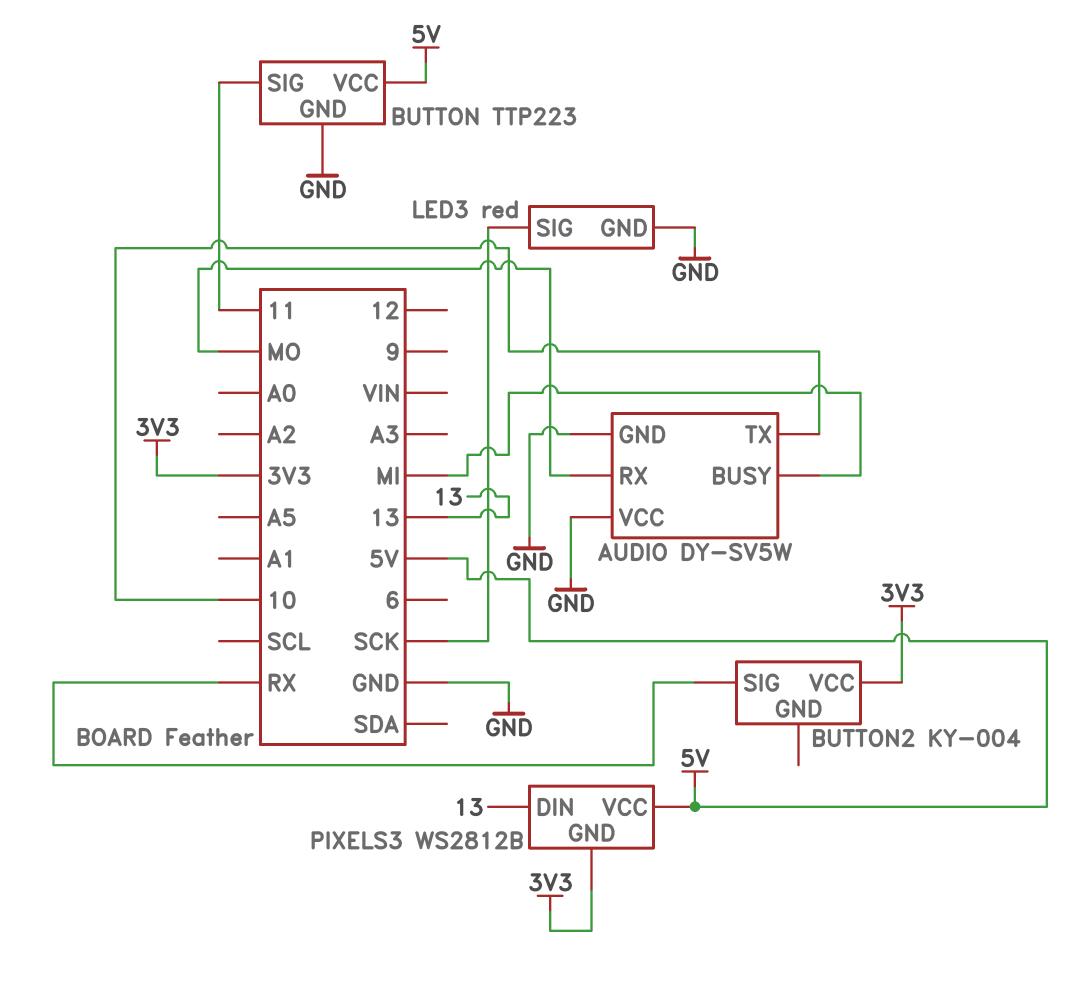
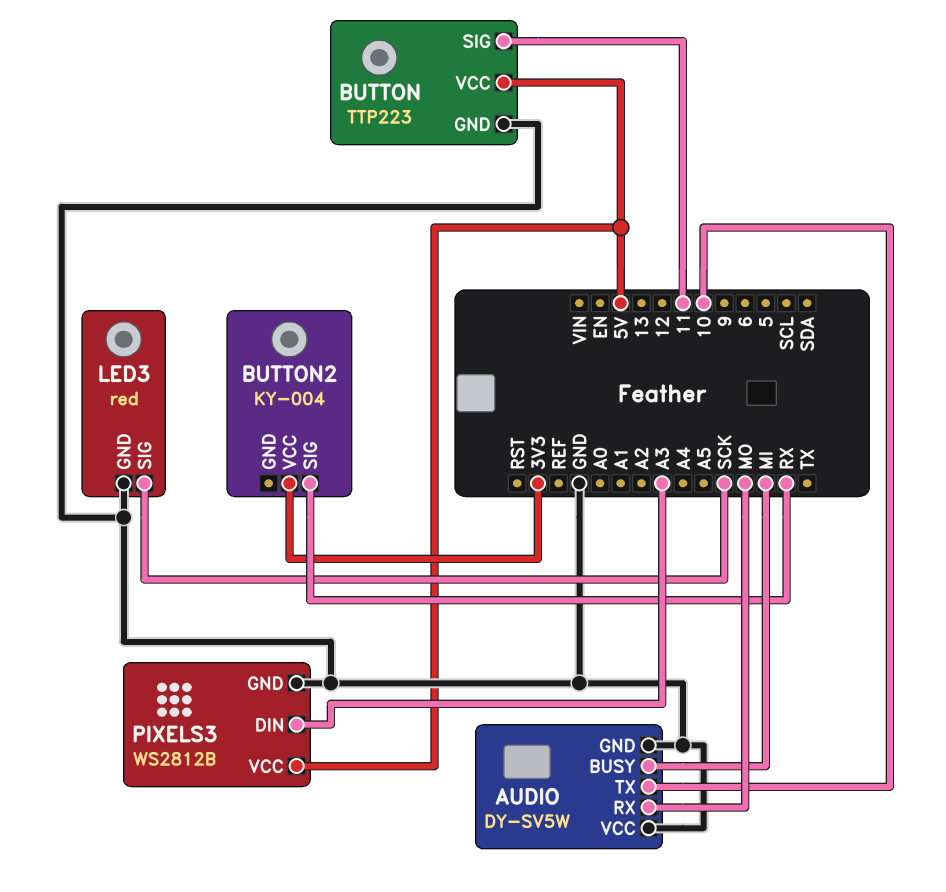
PIXELS3 pin DIN: 13 -> A3
PIXELS3 pin GND: 3V3 -> GND

